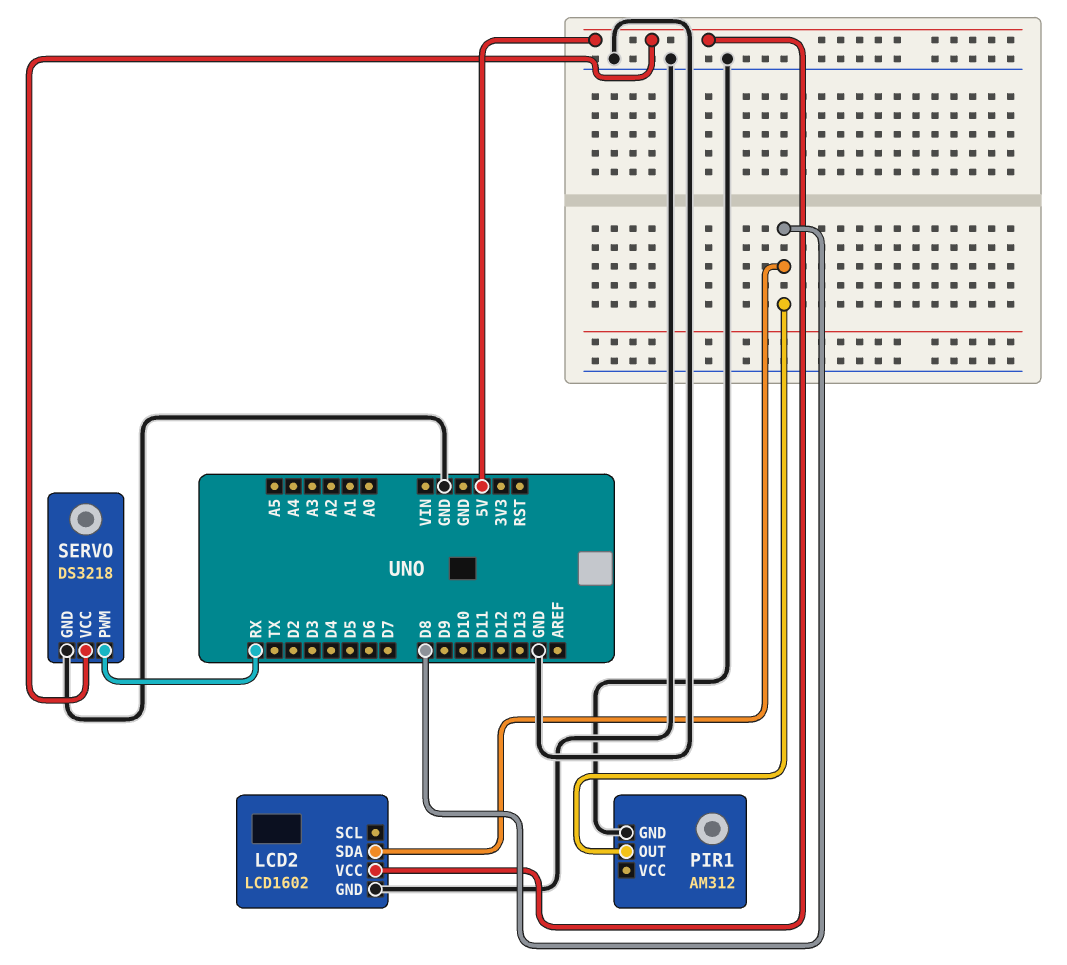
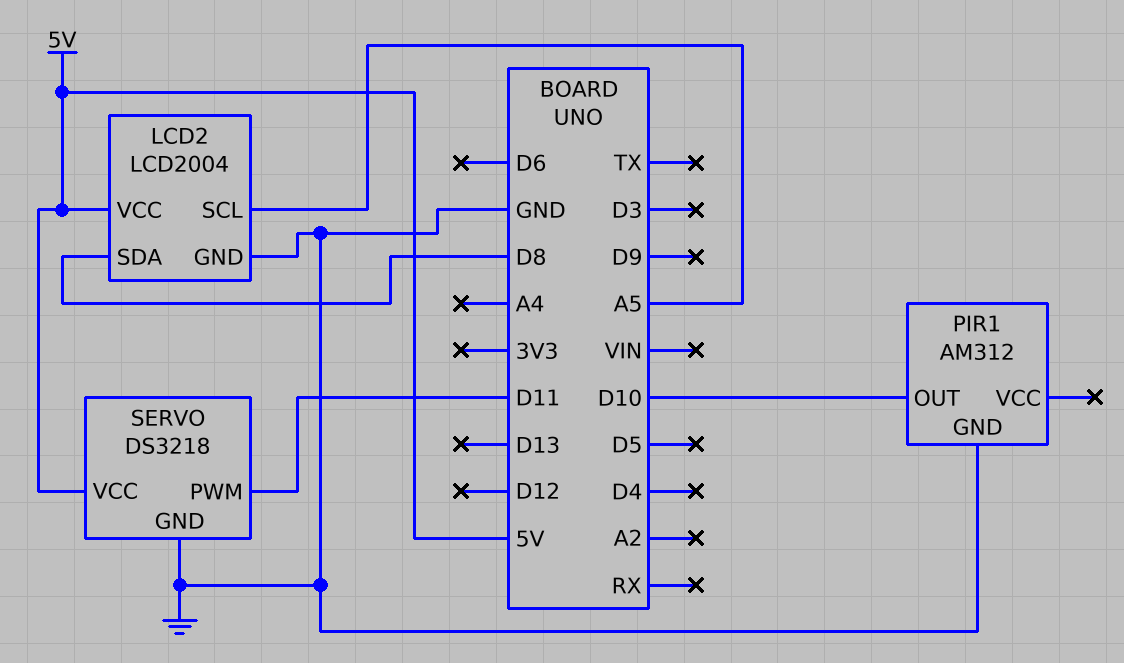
LCD2: LCD1602 -> LCD2004
LCD2 pin SCL: none -> A5
PIR1 pin OUT: D8 -> D10
SERVO pin PWM: RX -> D11

